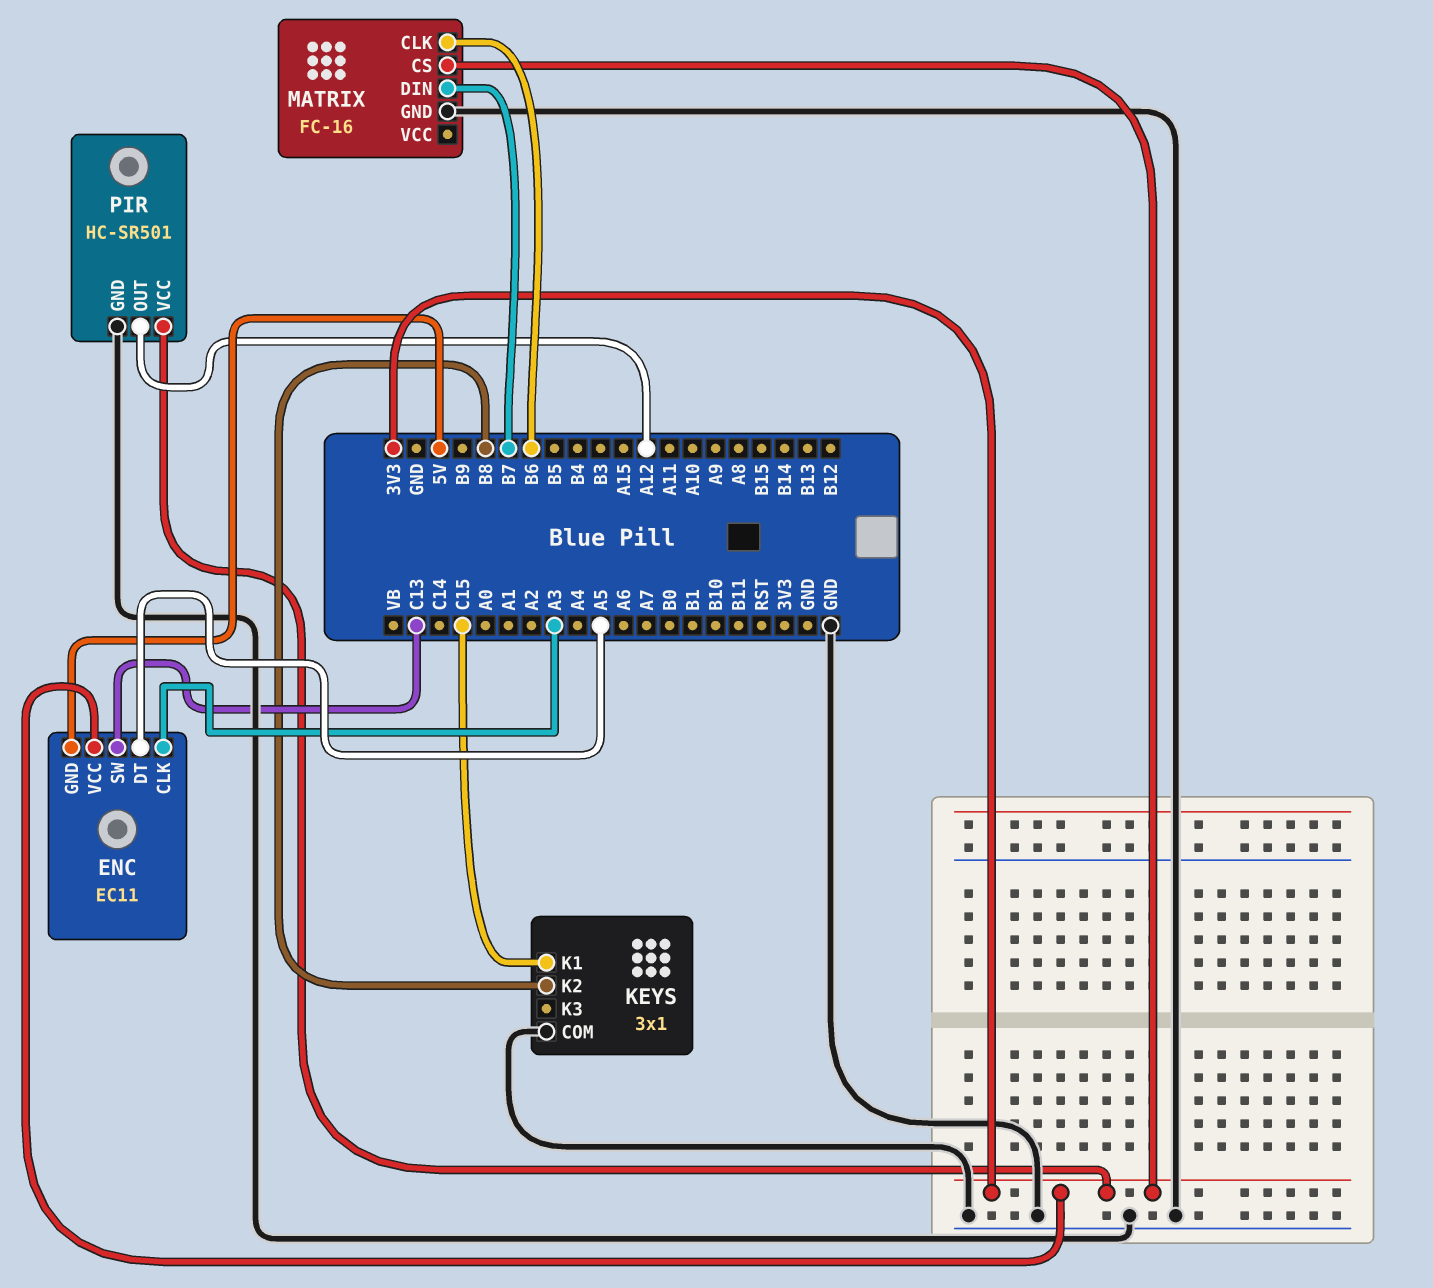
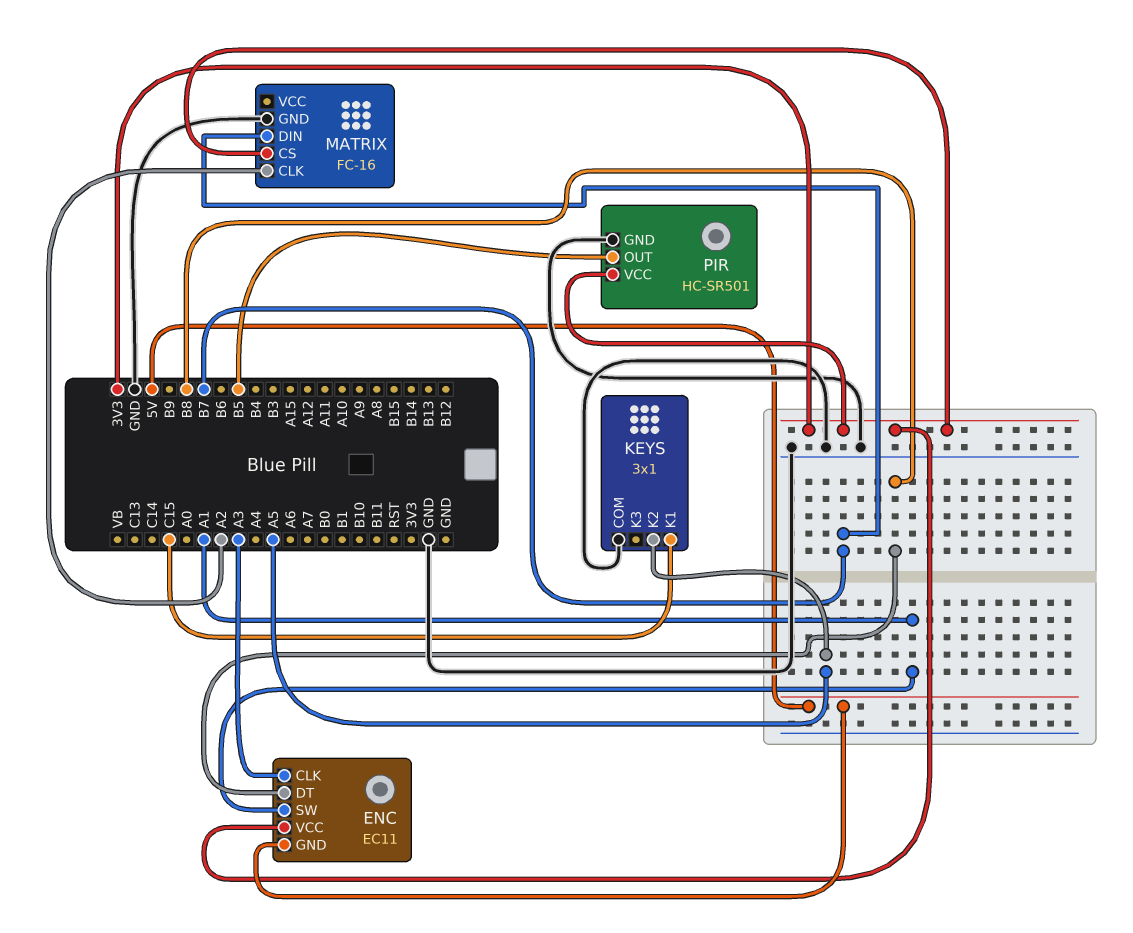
ENC pin DT: A5 -> B8
ENC pin SW: C13 -> A1
KEYS pin K2: B8 -> A5
MATRIX pin CLK: B6 -> A2
PIR pin OUT: A12 -> B5

